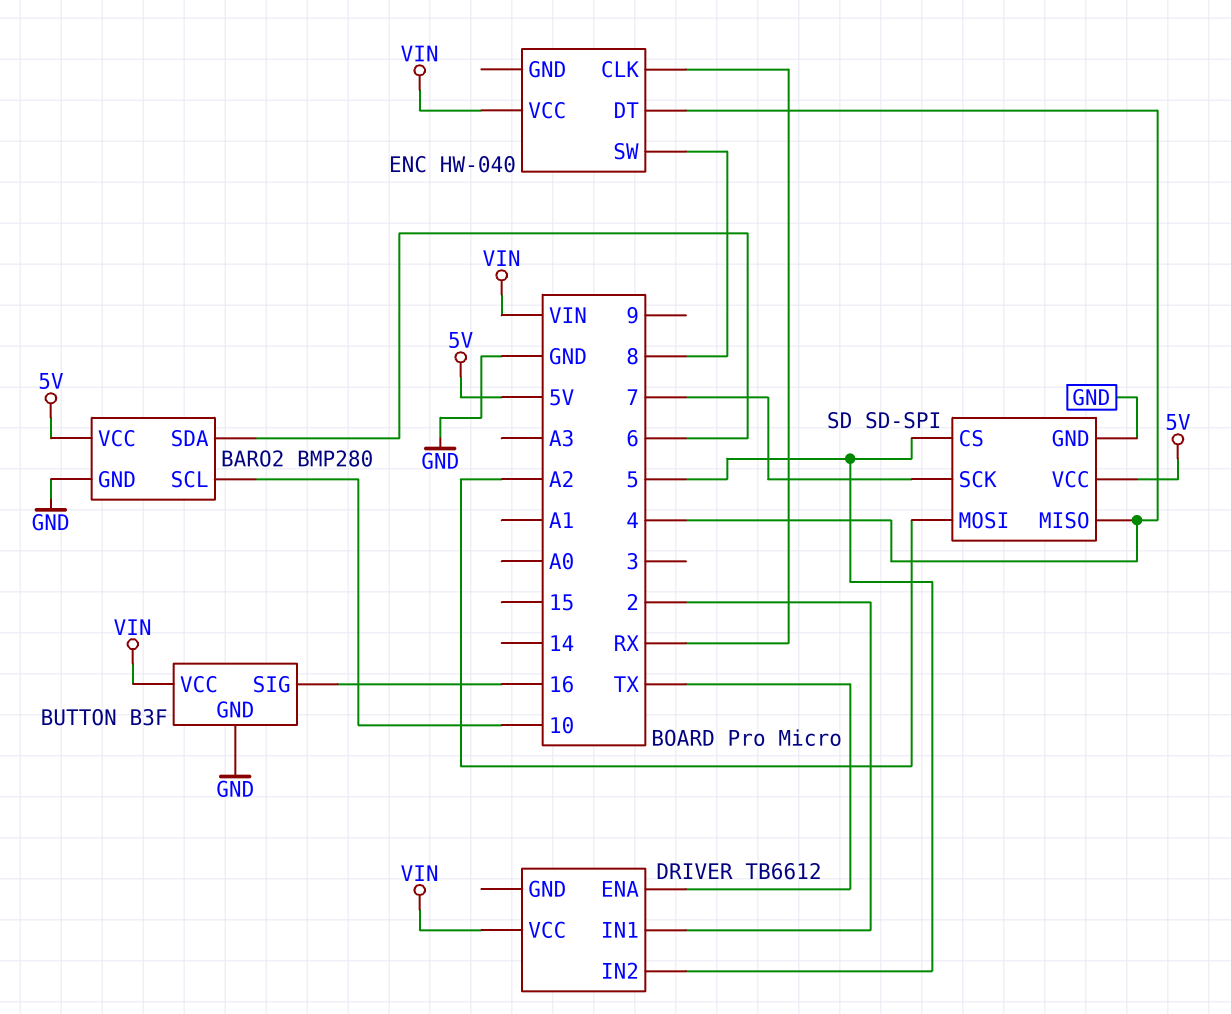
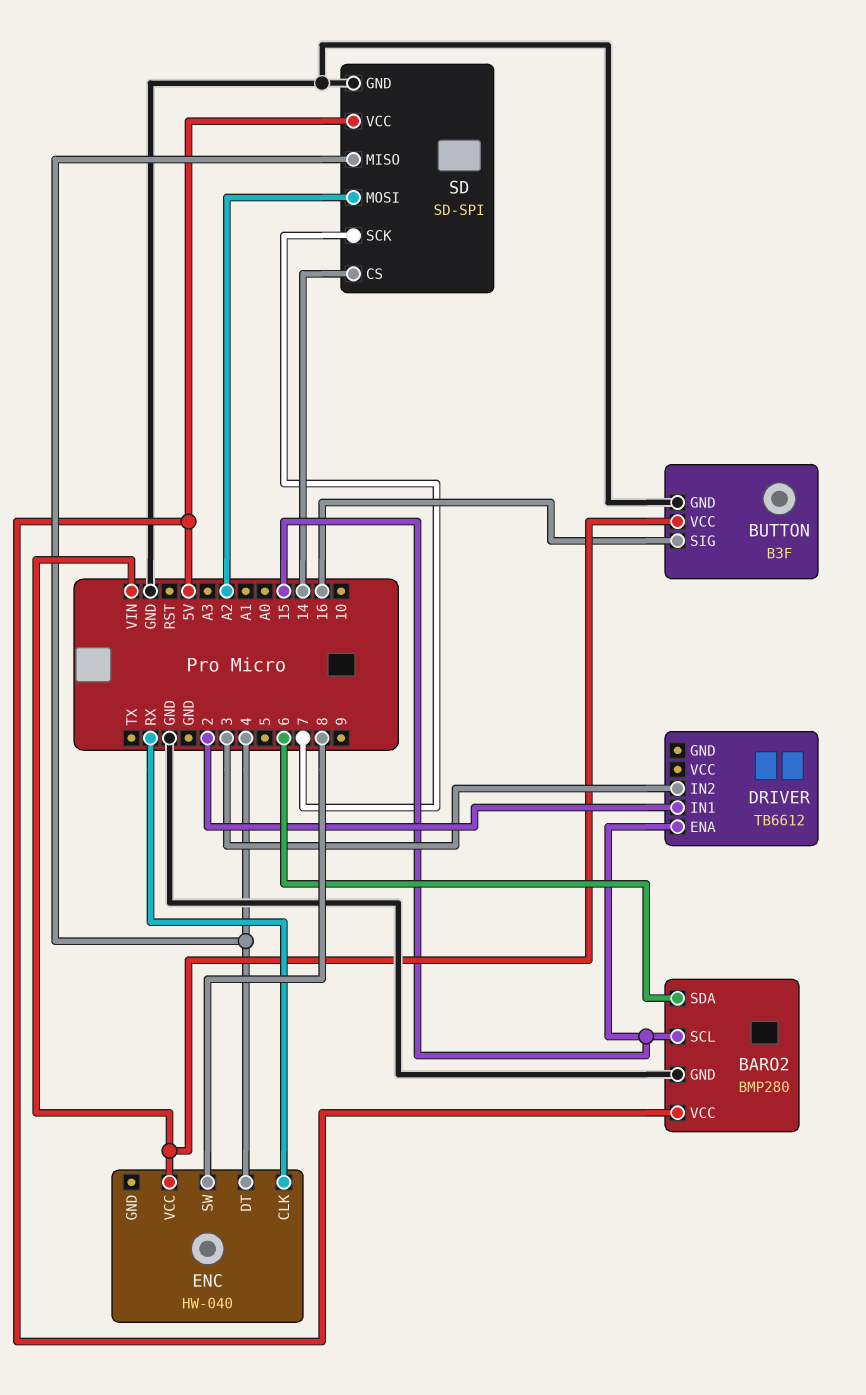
BARO2 pin SCL: 10 -> 15
DRIVER pin ENA: TX -> 15
DRIVER pin IN2: 5 -> 3
DRIVER pin VCC: VIN -> none
SD pin CS: 5 -> 14

